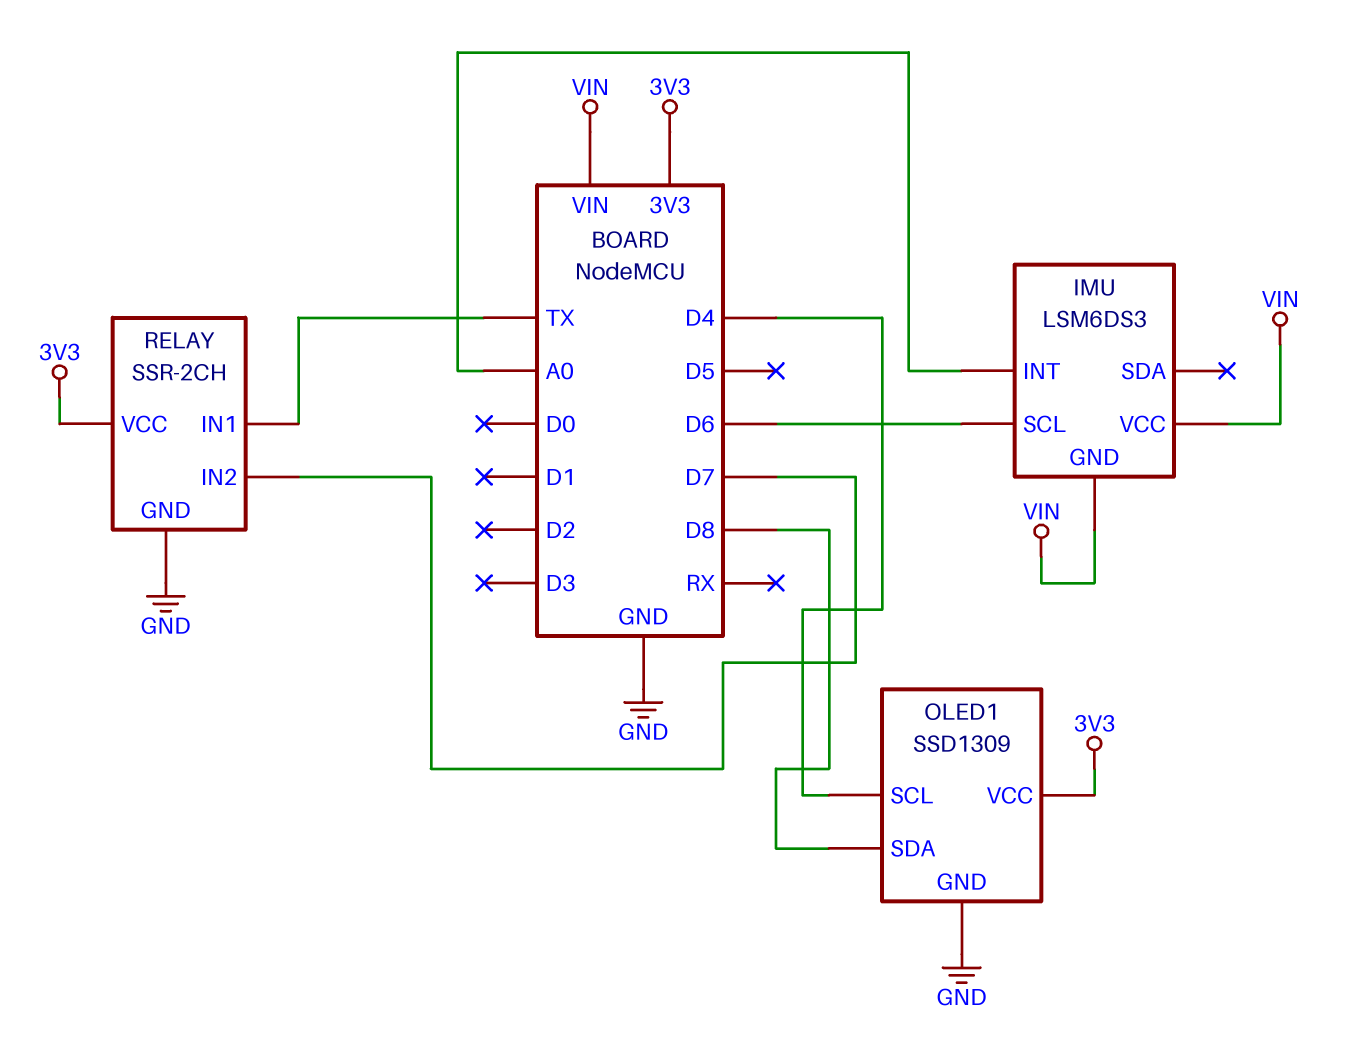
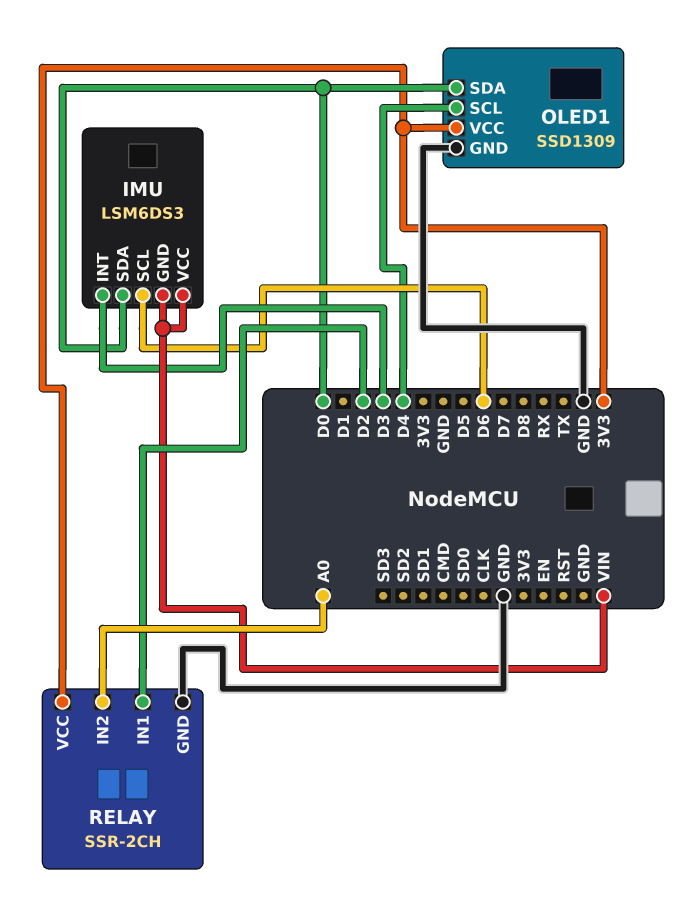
IMU pin INT: A0 -> D3
IMU pin SDA: none -> D0
OLED1 pin SDA: D8 -> D0
RELAY pin IN1: TX -> D2
RELAY pin IN2: D7 -> A0

